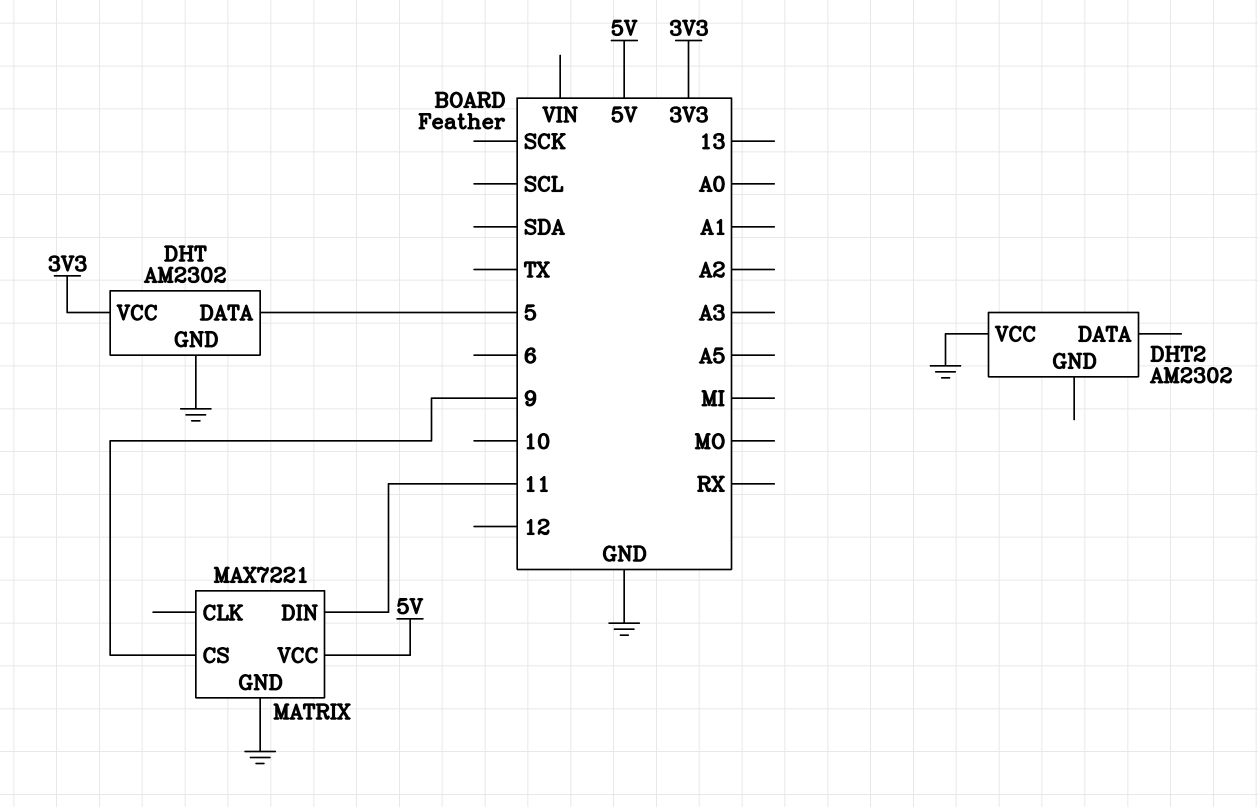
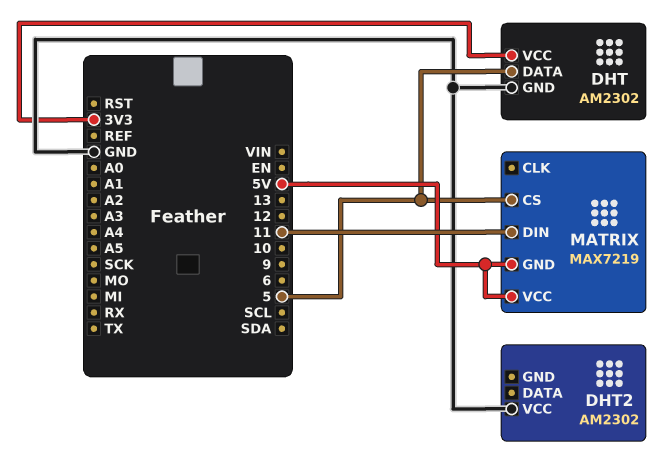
MATRIX: MAX7221 -> MAX7219
MATRIX pin CS: 9 -> 5
MATRIX pin GND: GND -> 5V

